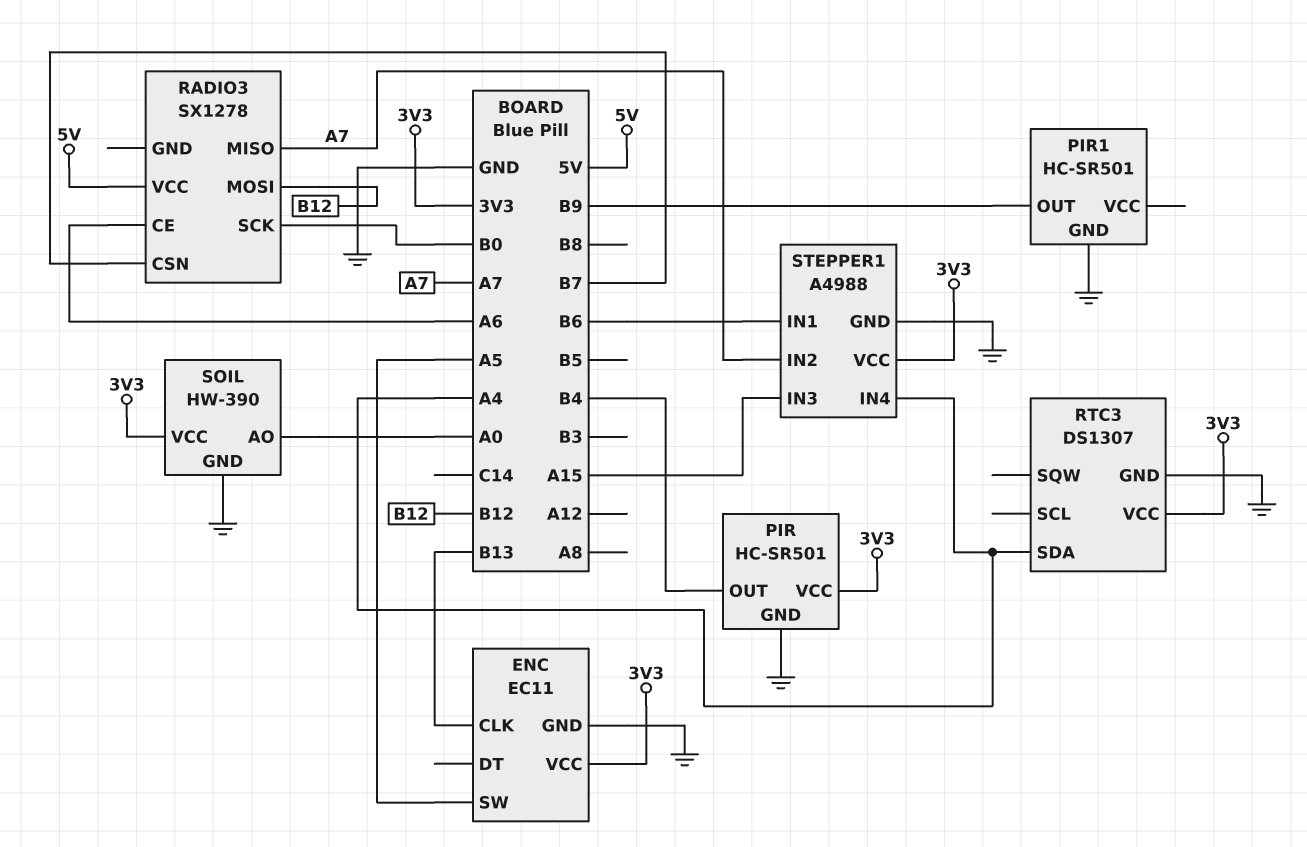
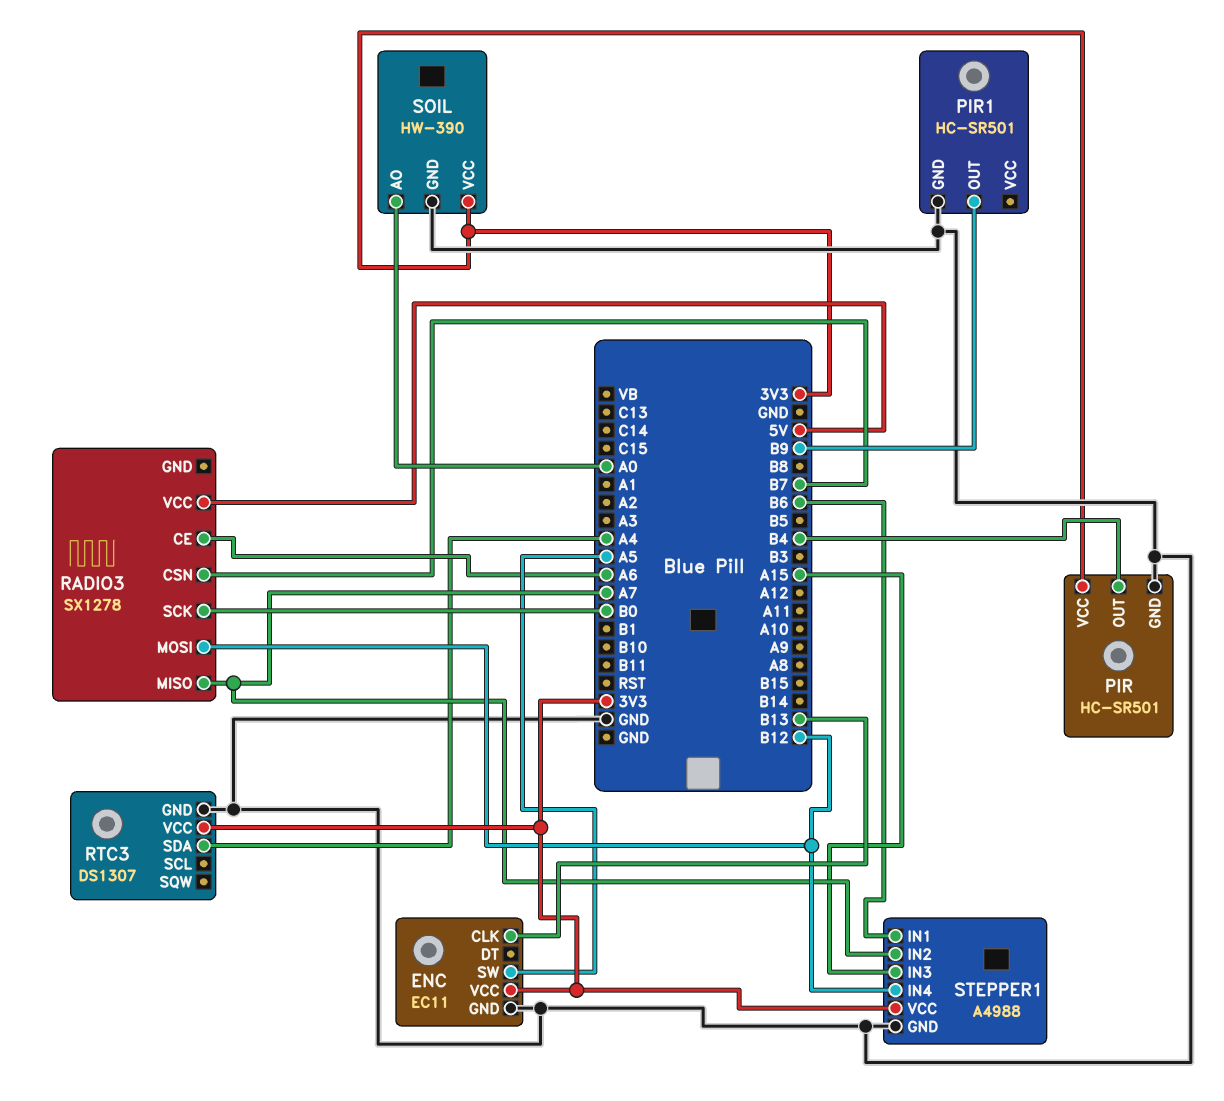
STEPPER1 pin IN4: A4 -> B12

